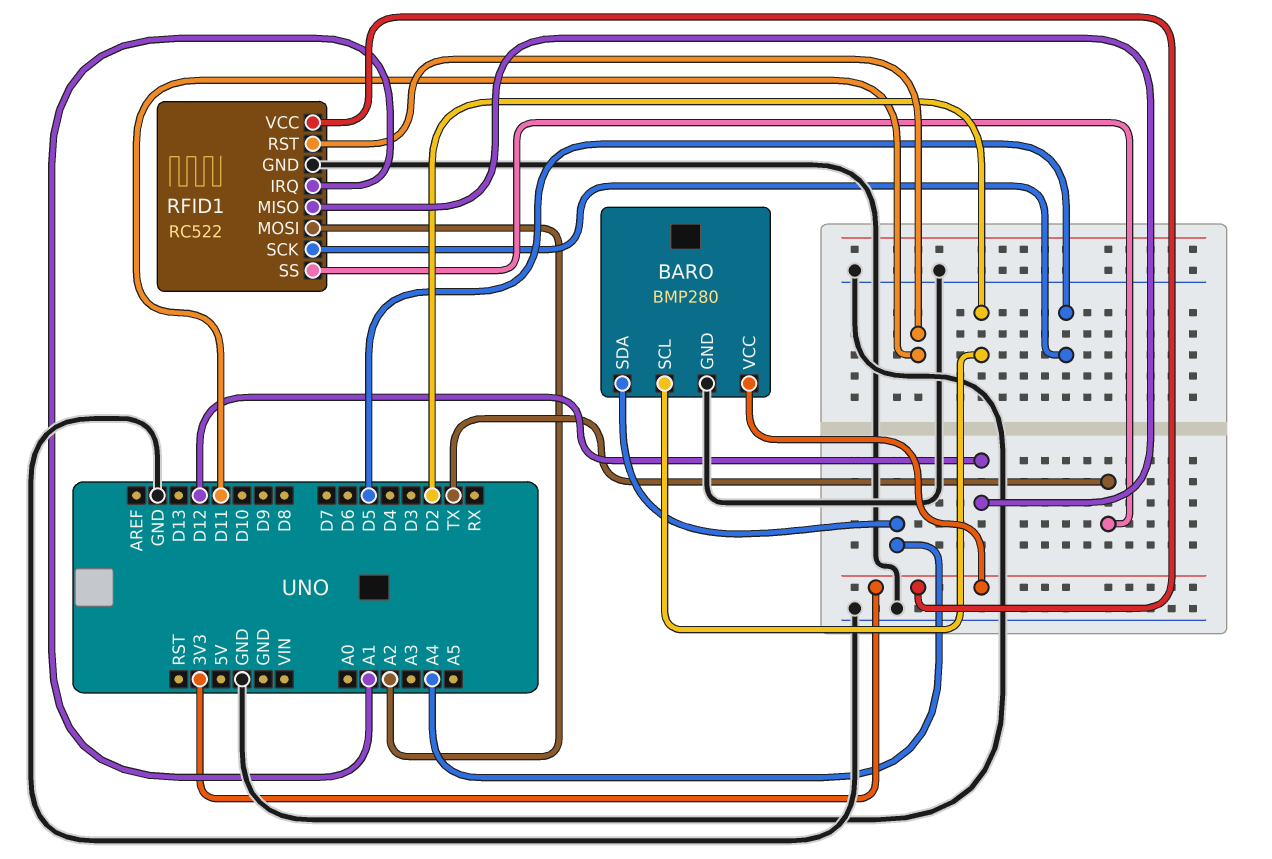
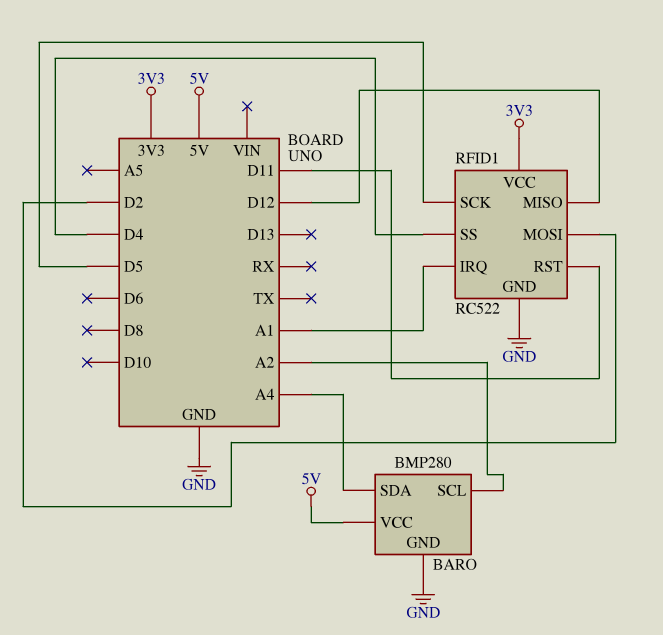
BARO pin SCL: D2 -> A2
BARO pin VCC: 3V3 -> 5V
RFID1 pin MOSI: A2 -> D2
RFID1 pin SS: TX -> D4

